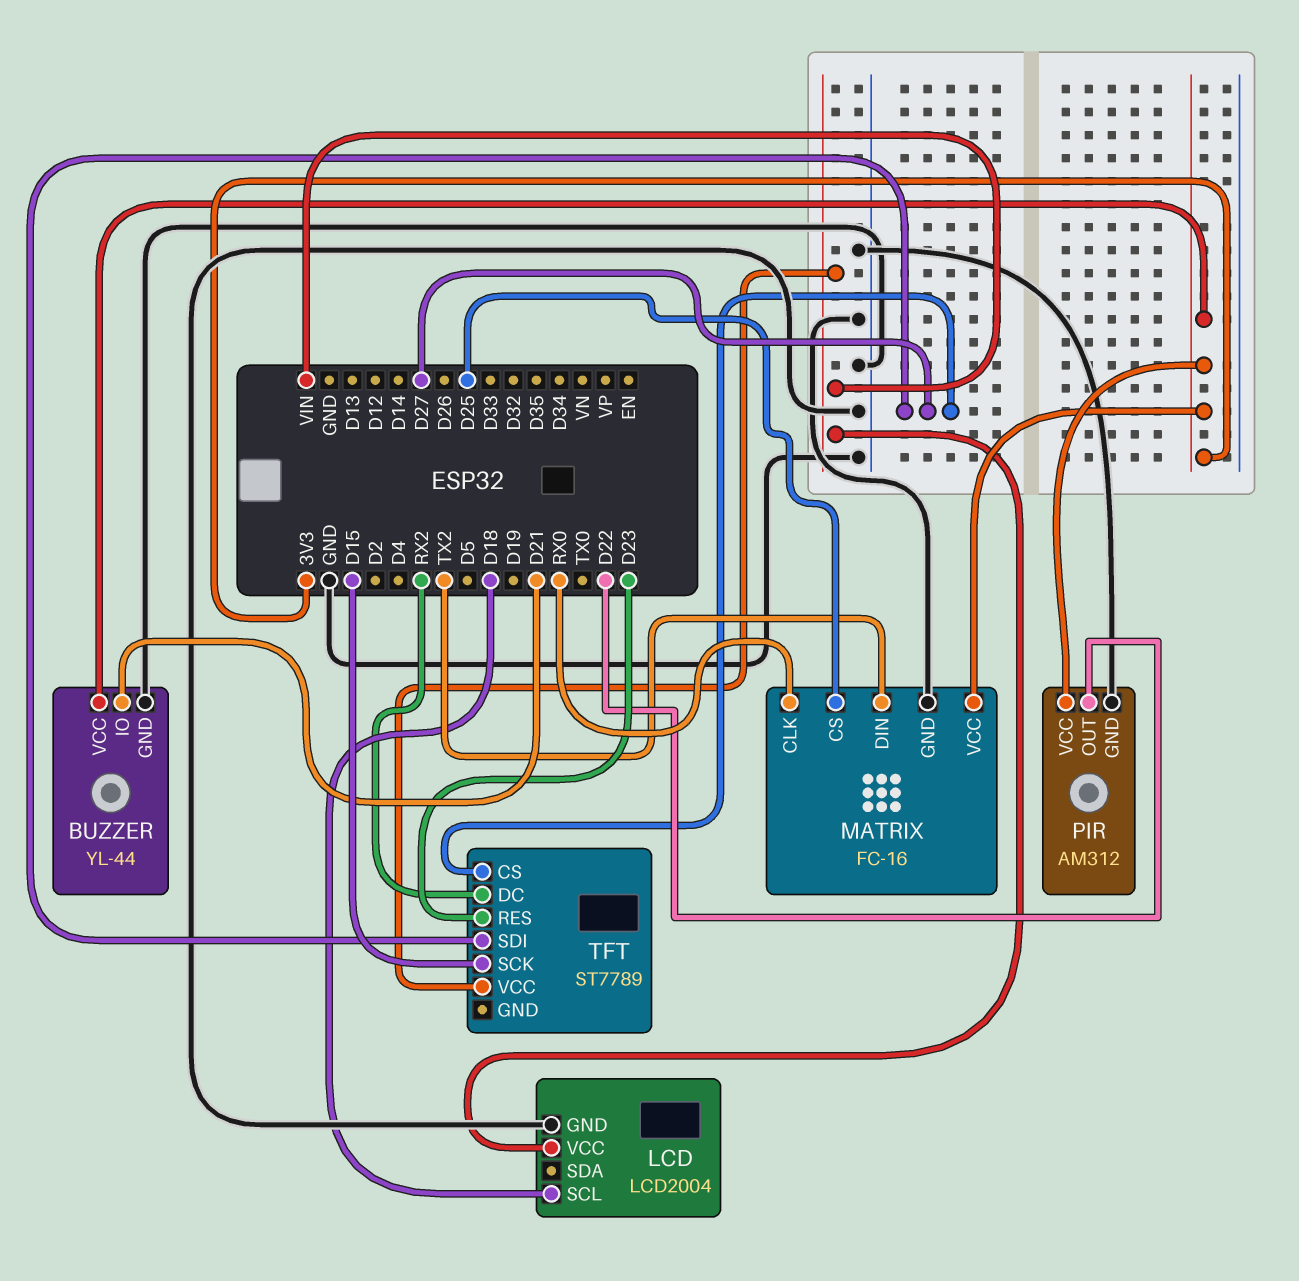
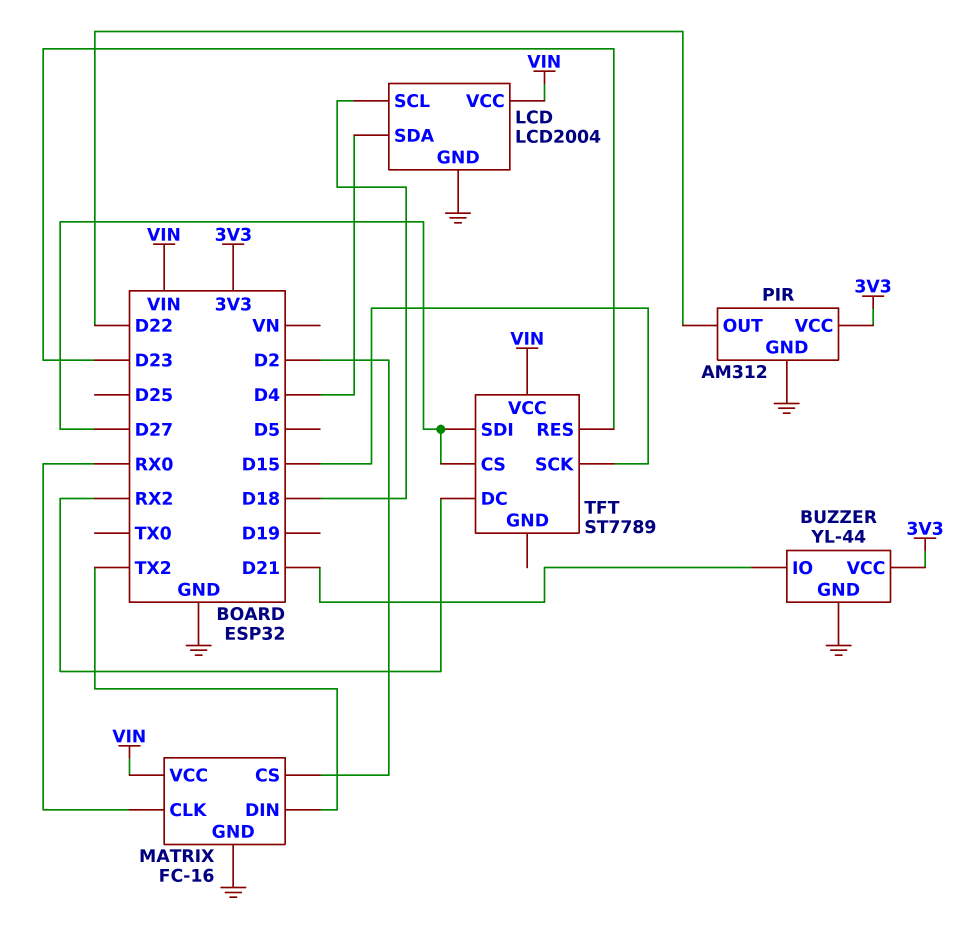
LCD pin SDA: none -> D4
MATRIX pin CS: D25 -> D2
MATRIX pin VCC: 3V3 -> VIN

